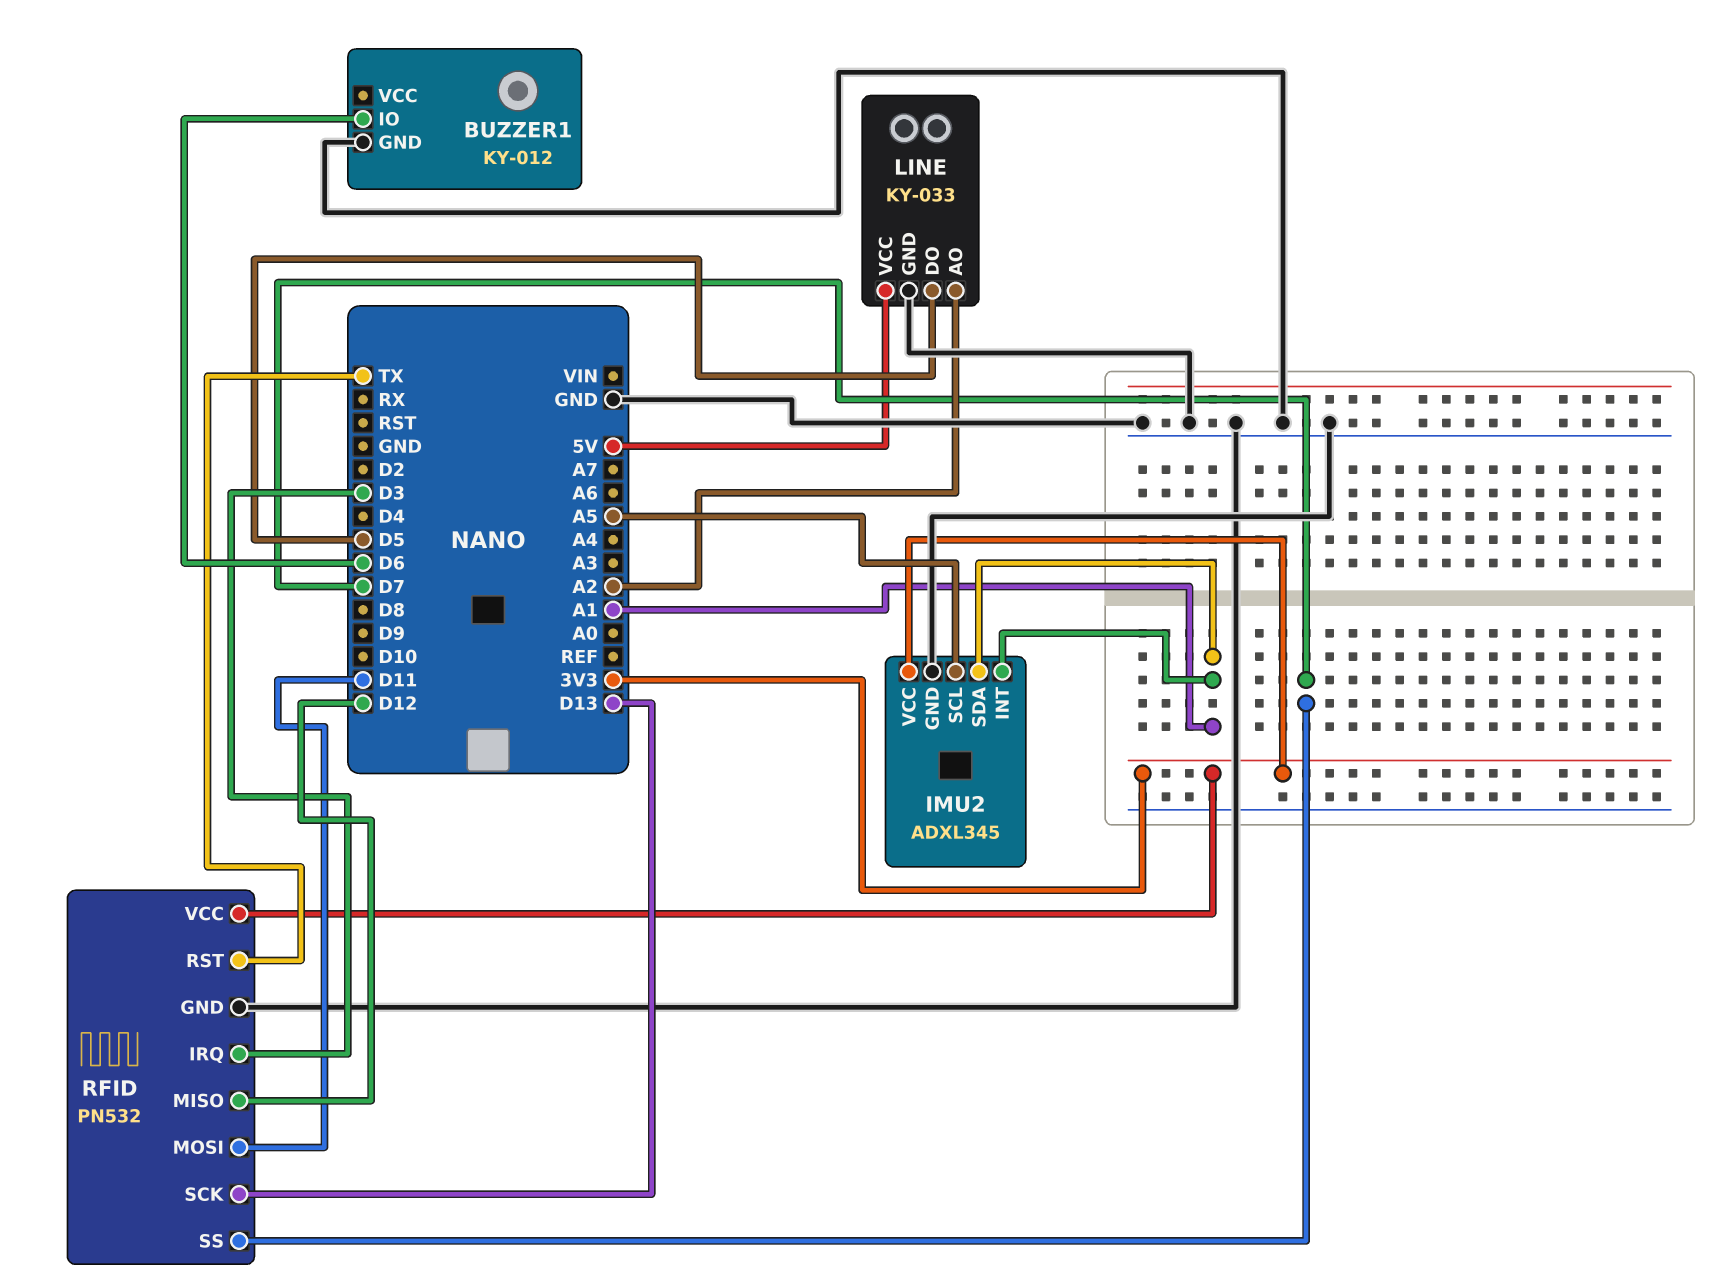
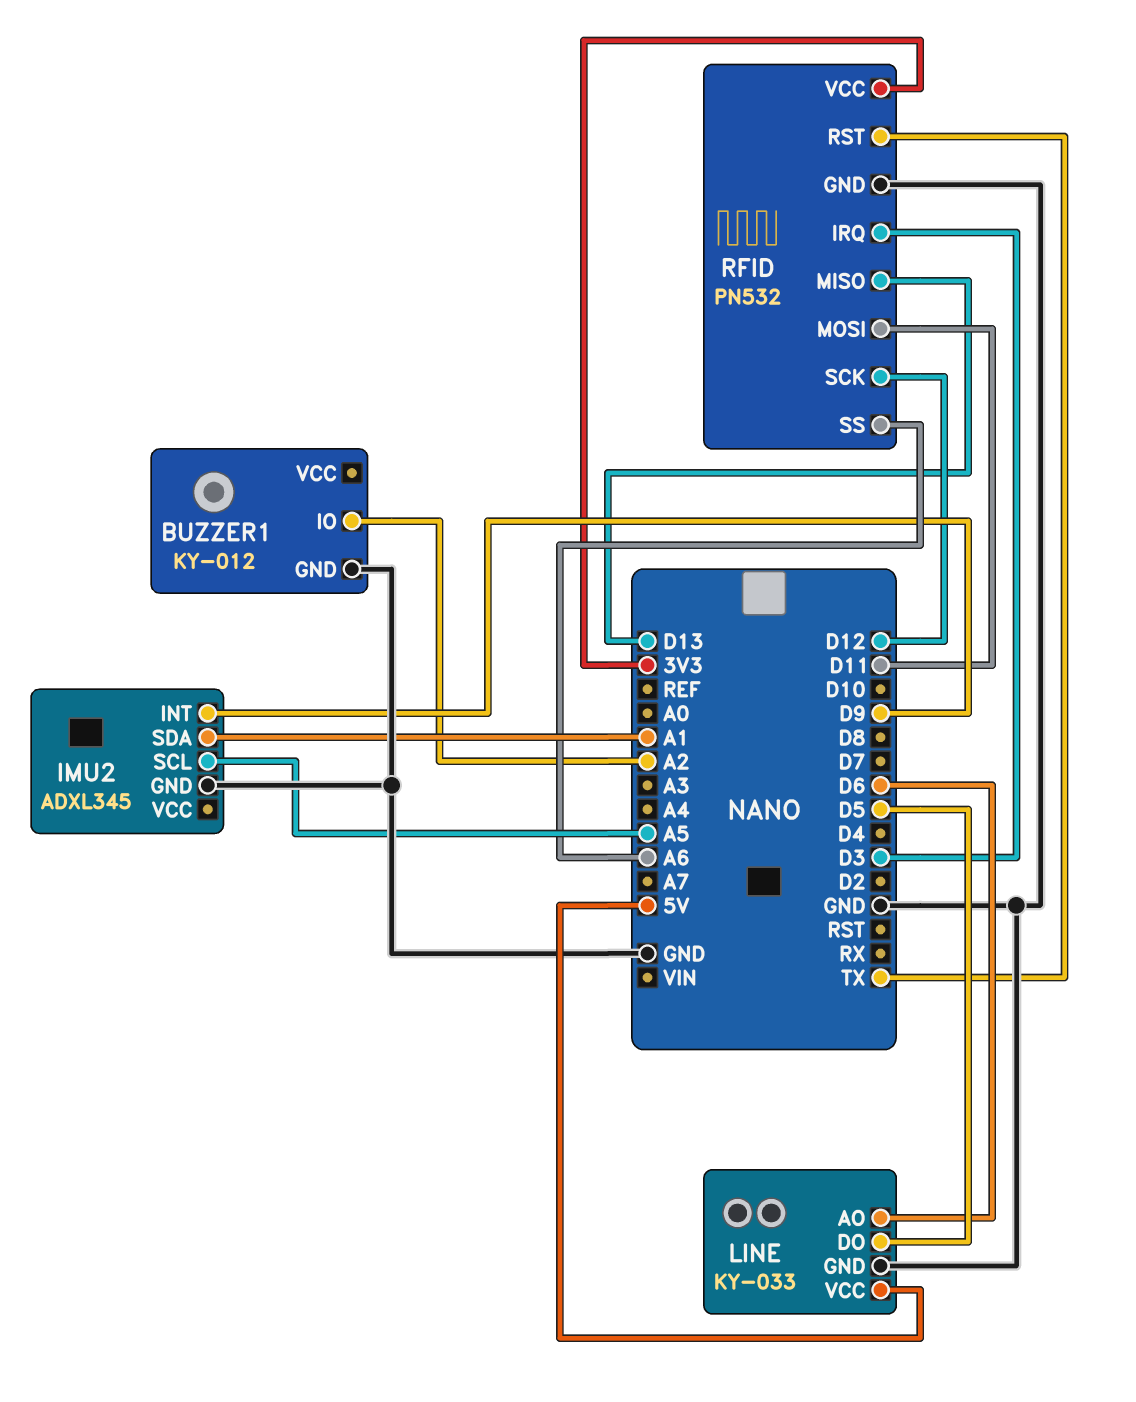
BUZZER1 pin IO: D6 -> A2
IMU2 pin INT: A1 -> D9
IMU2 pin VCC: 3V3 -> none
LINE pin AO: A2 -> D6
RFID pin MISO: D12 -> D13
RFID pin SCK: D13 -> D12
RFID pin SS: D7 -> A6

